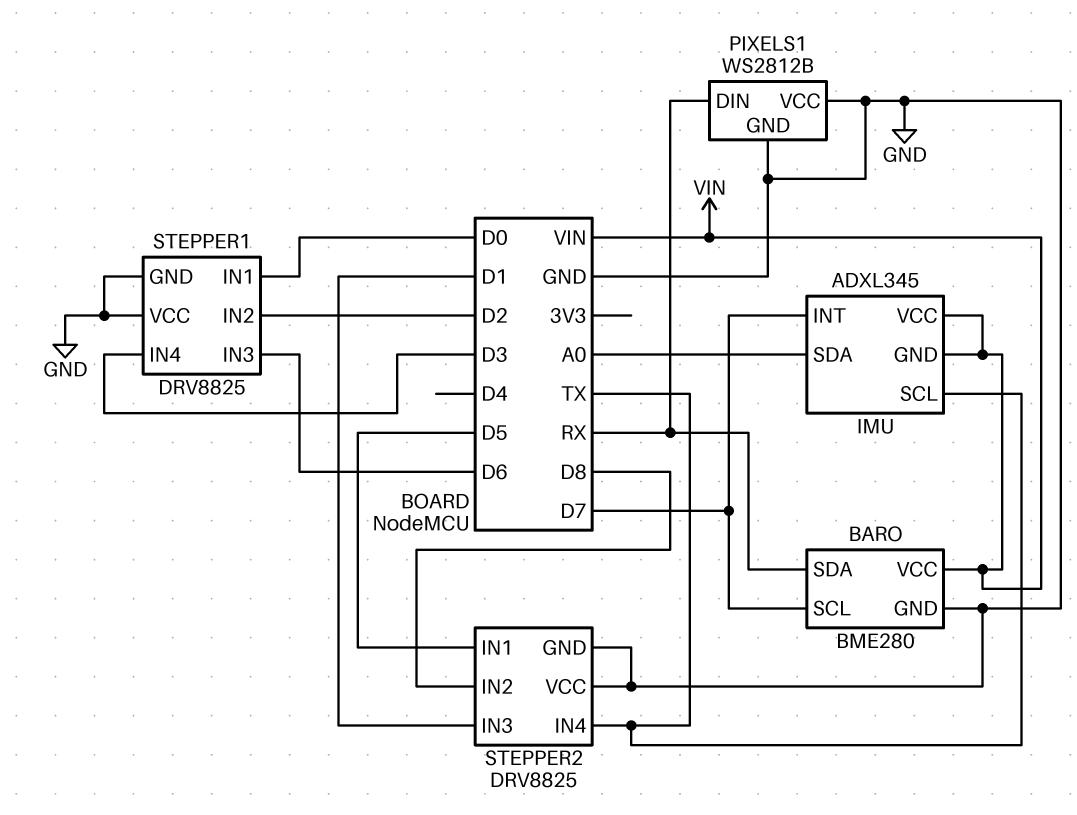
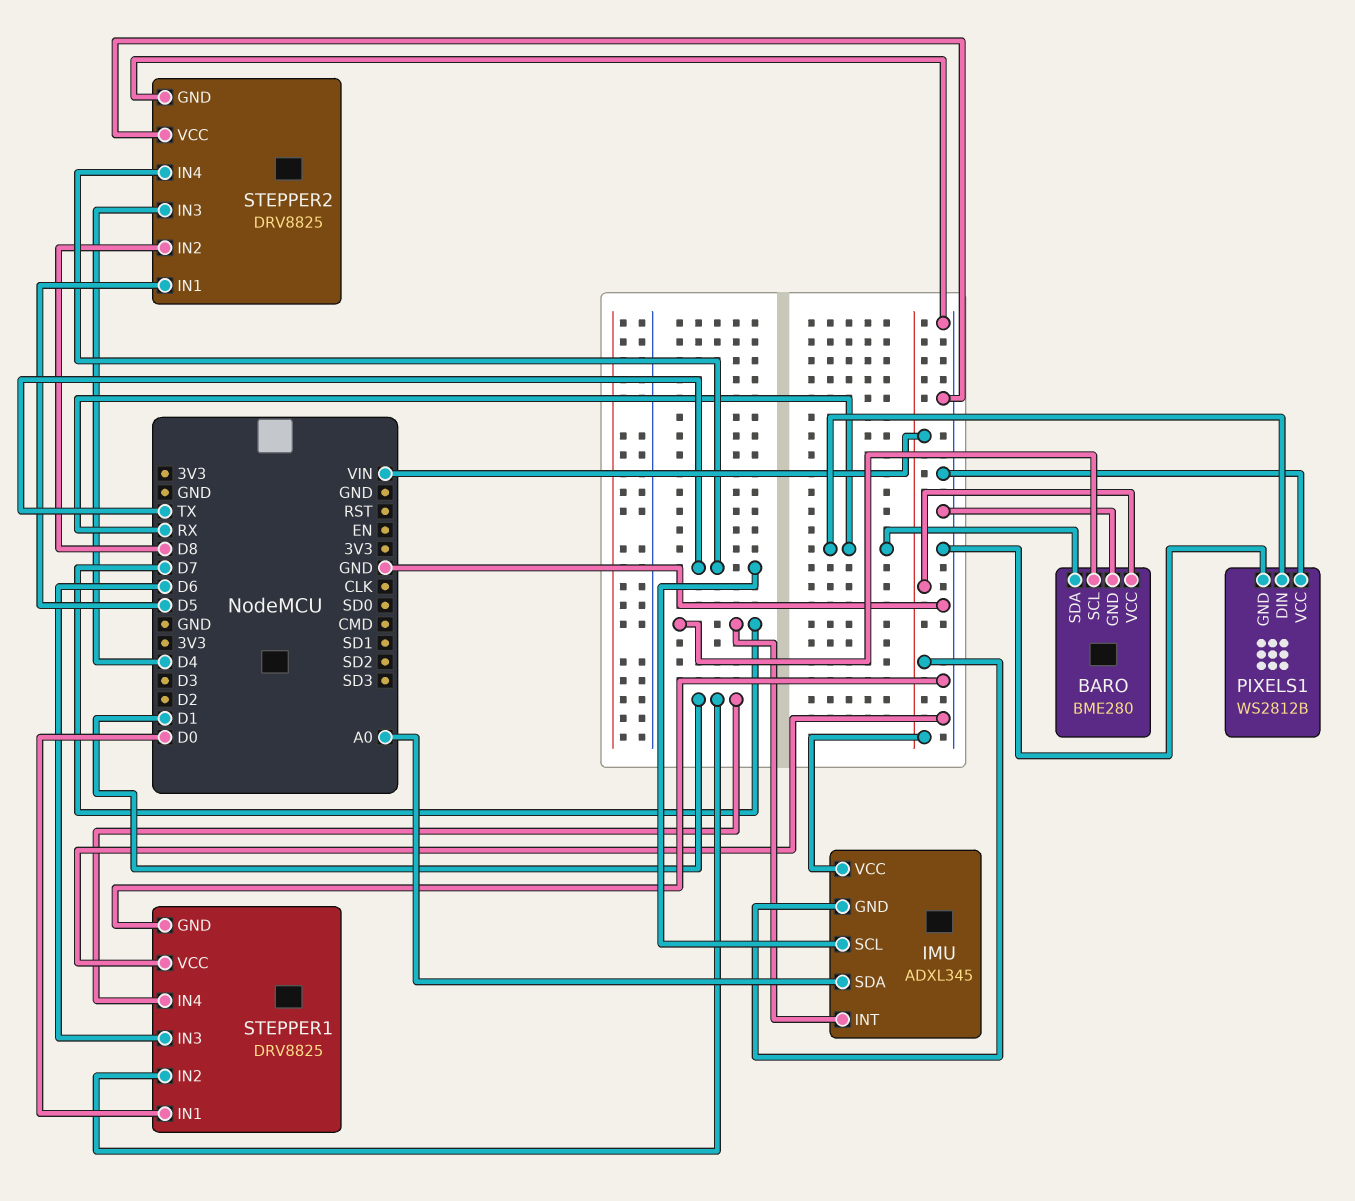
STEPPER1 pin IN2: D2 -> D1
STEPPER1 pin IN4: D3 -> D1
STEPPER2 pin IN3: D1 -> D4

